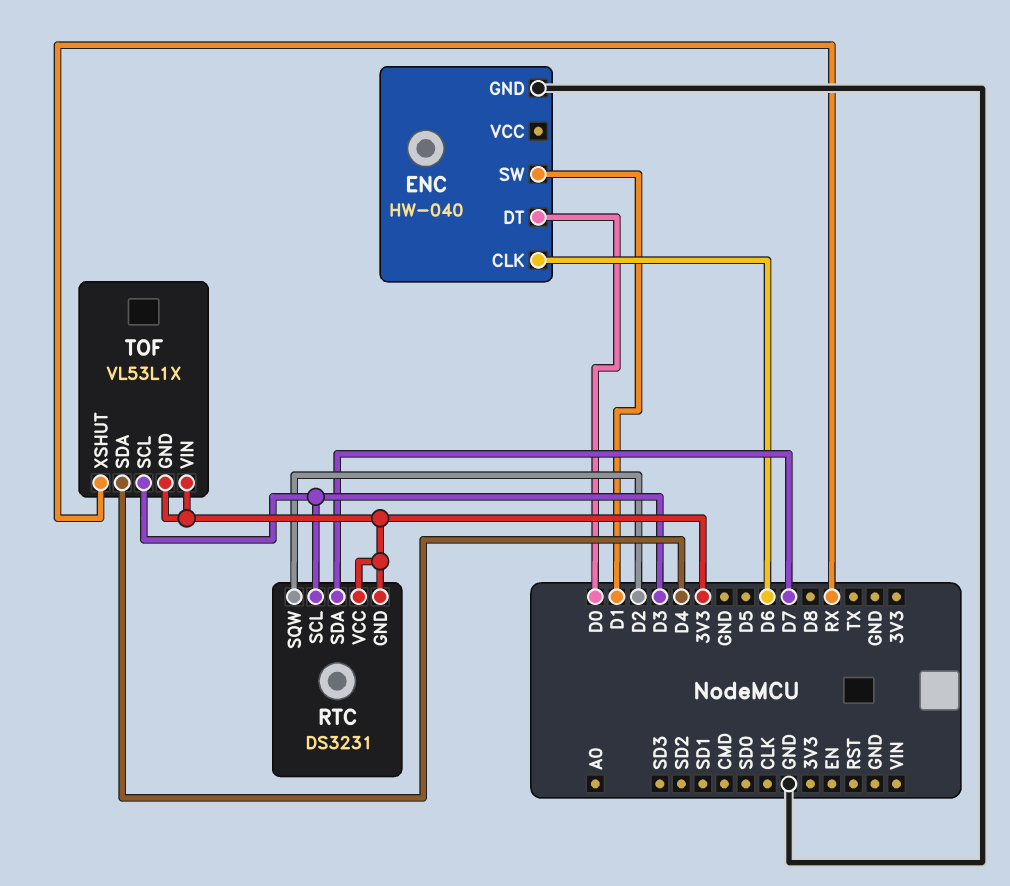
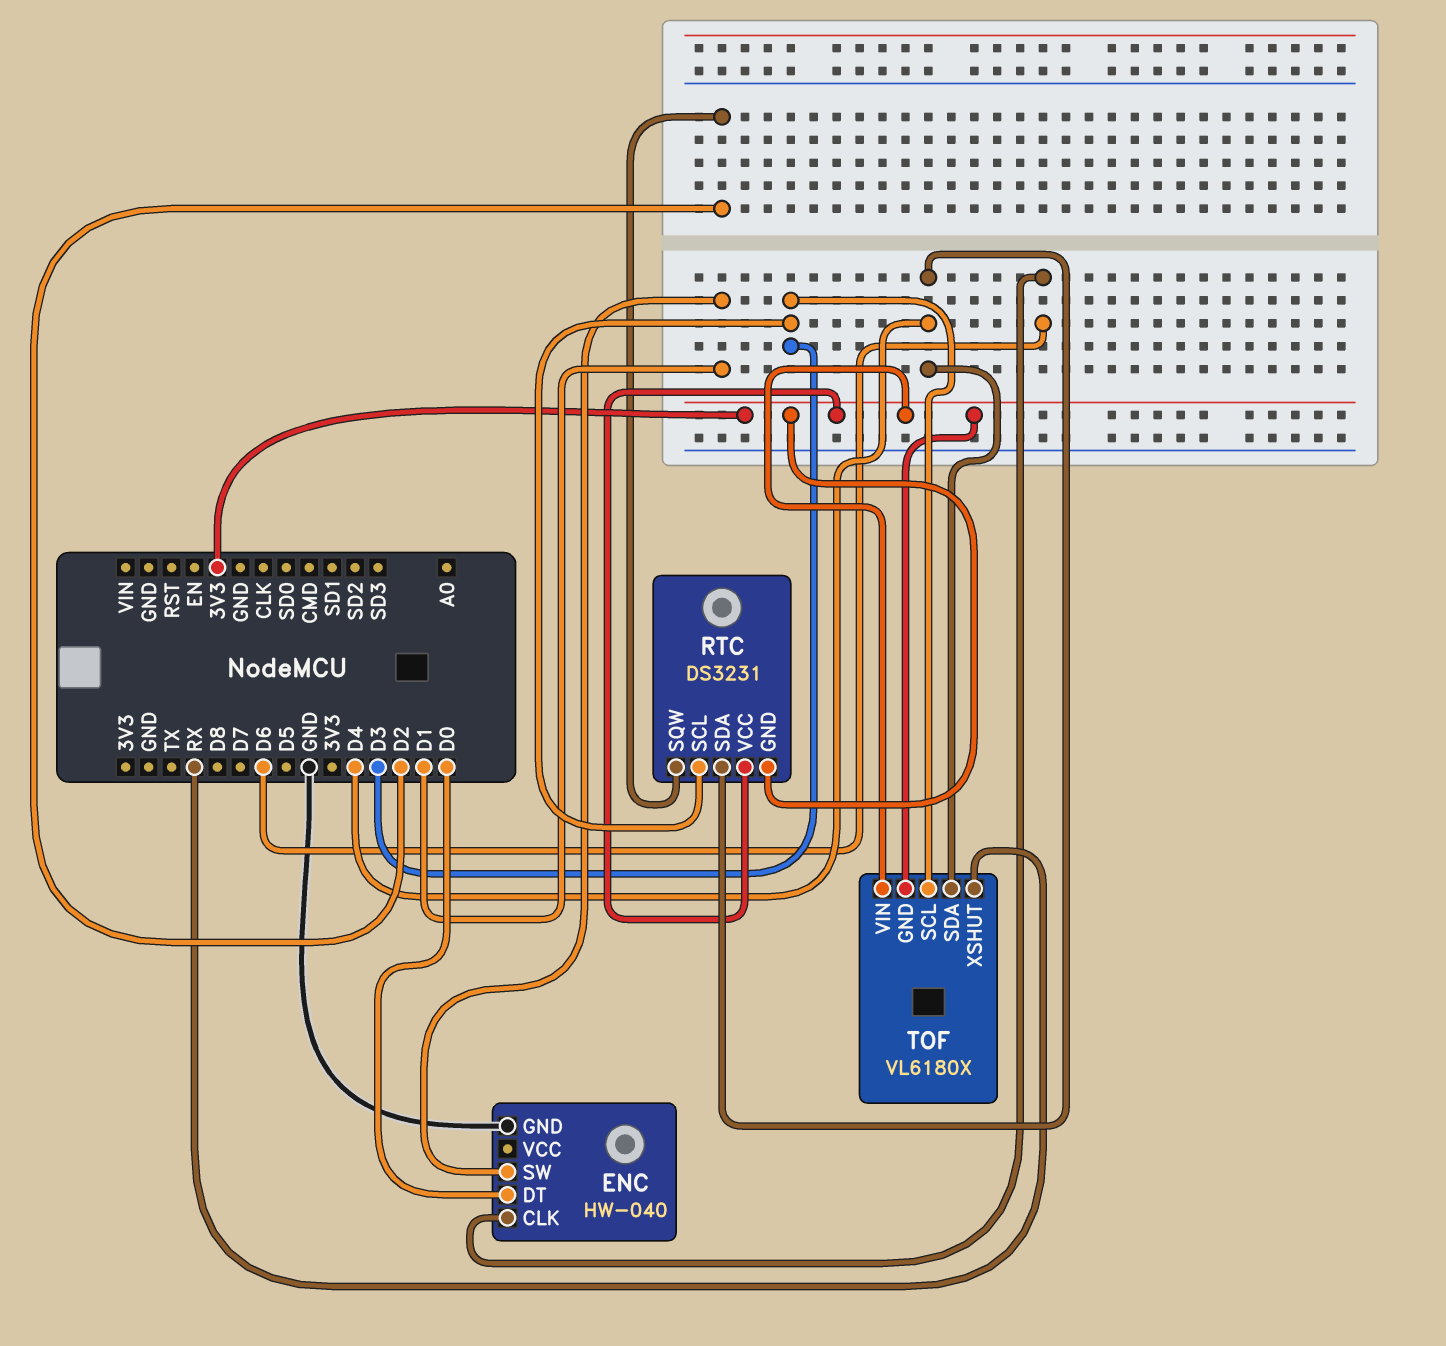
RTC pin SDA: D7 -> D4
TOF: VL53L1X -> VL6180X

